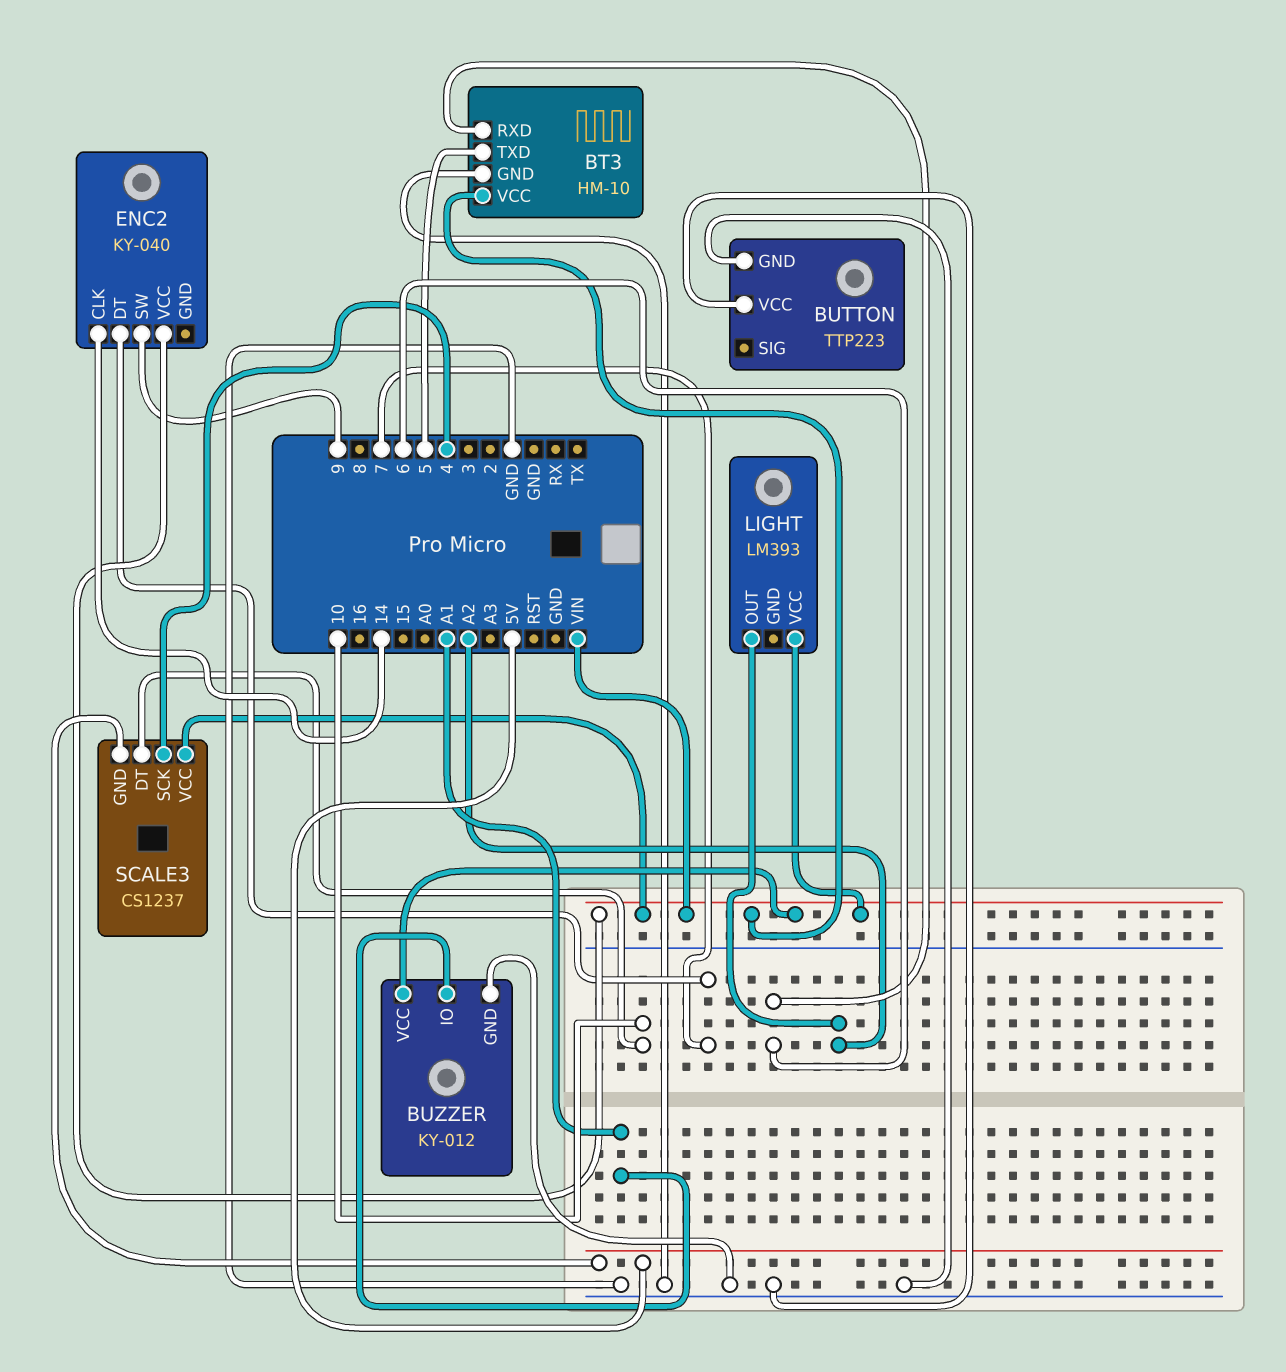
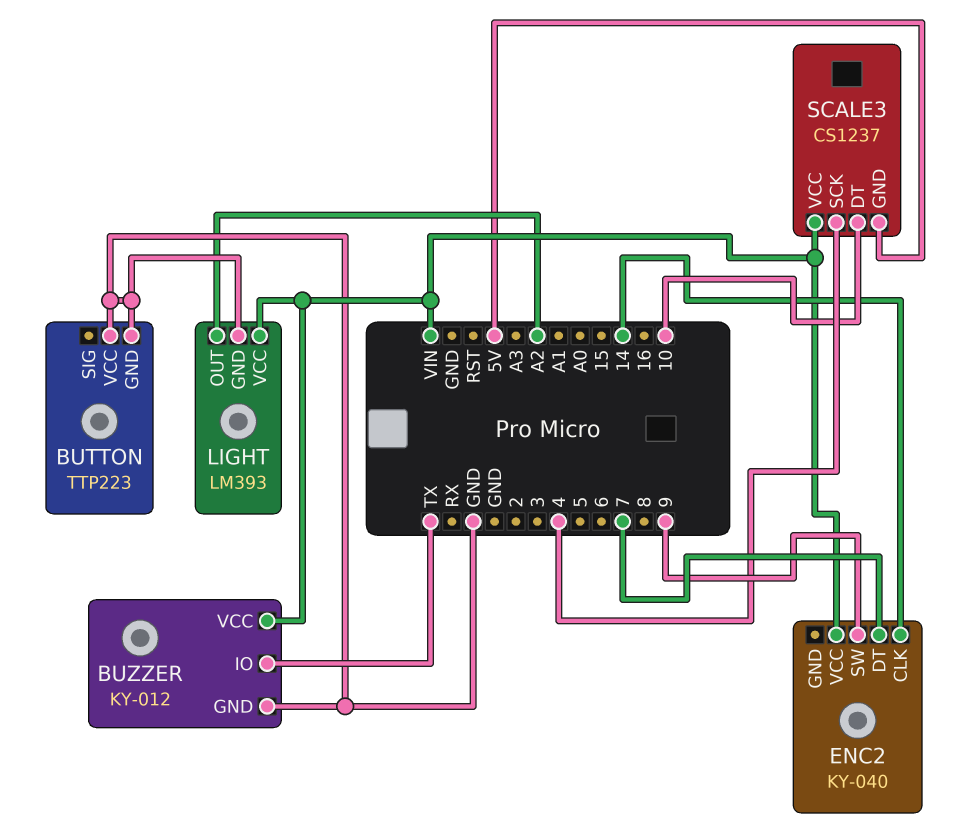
BT3: HM-10 -> none
BT3 pin GND: GND -> none
BT3 pin RXD: 6 -> none
BT3 pin TXD: 5 -> none
BT3 pin VCC: VIN -> none
BUZZER pin IO: A1 -> TX
LIGHT pin GND: none -> GND

